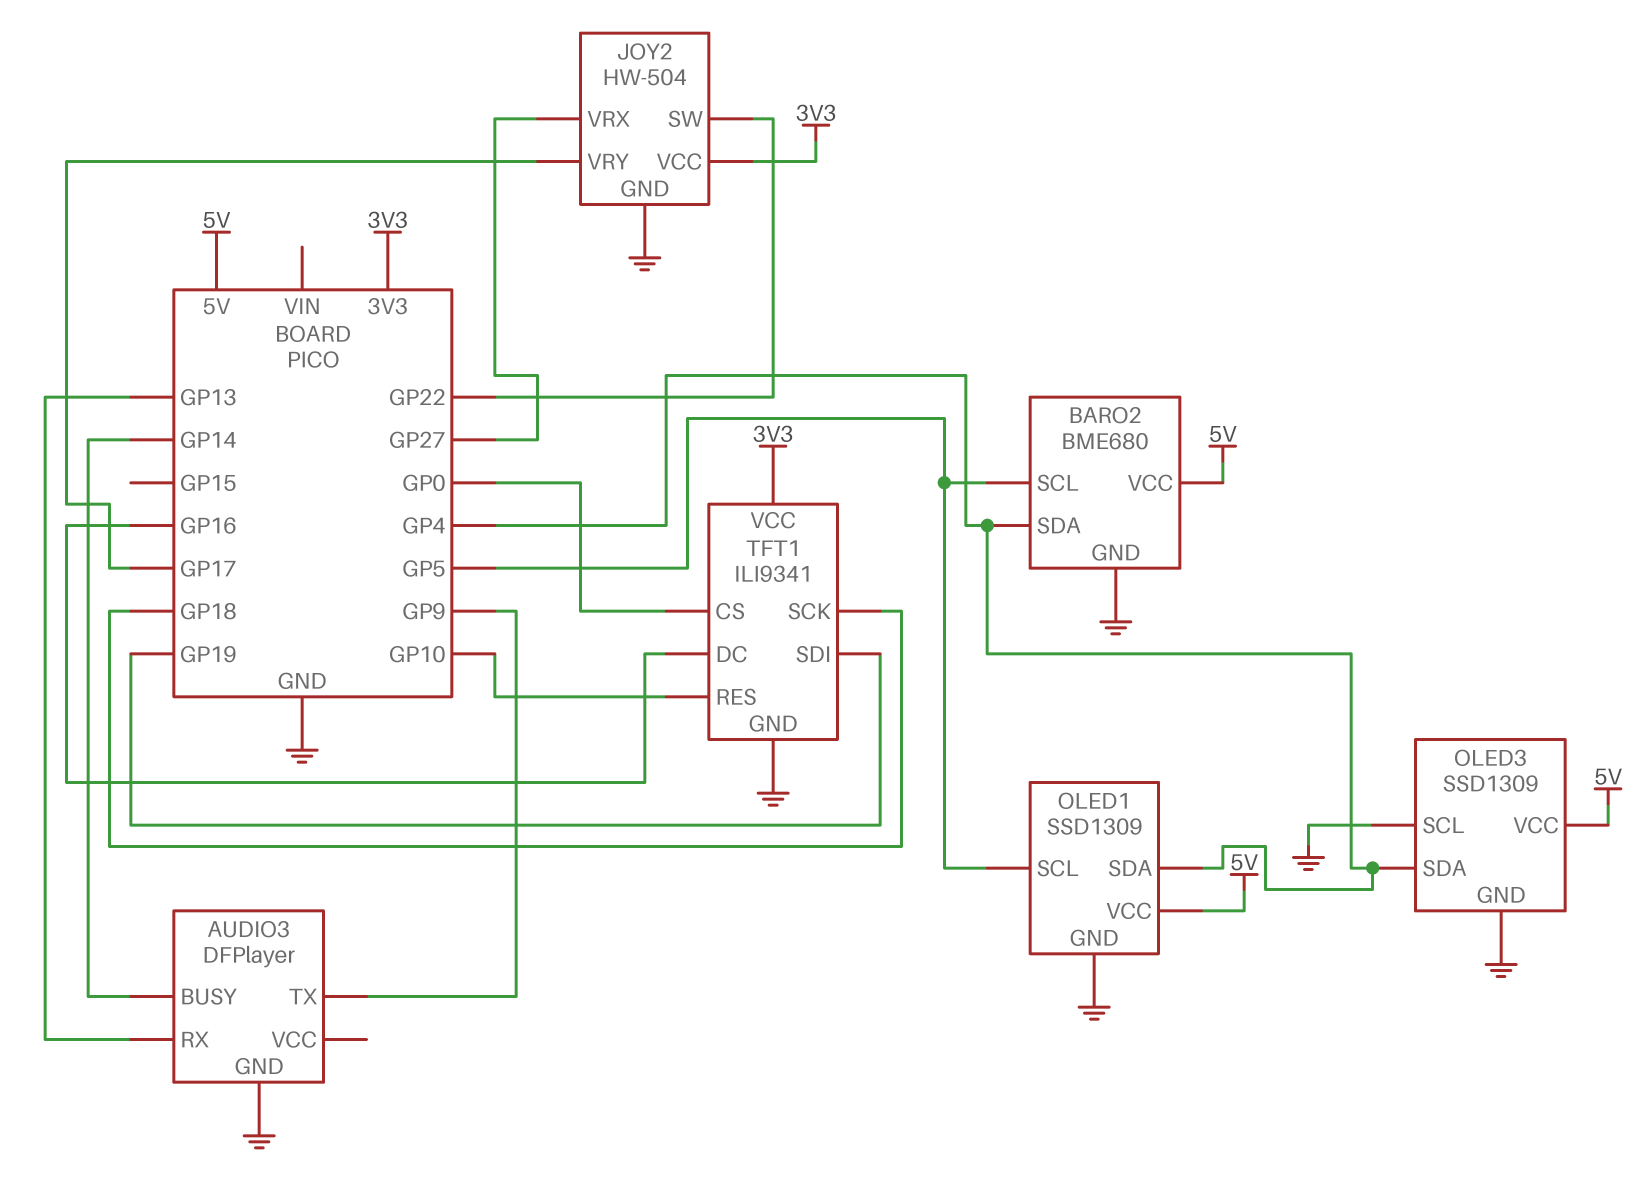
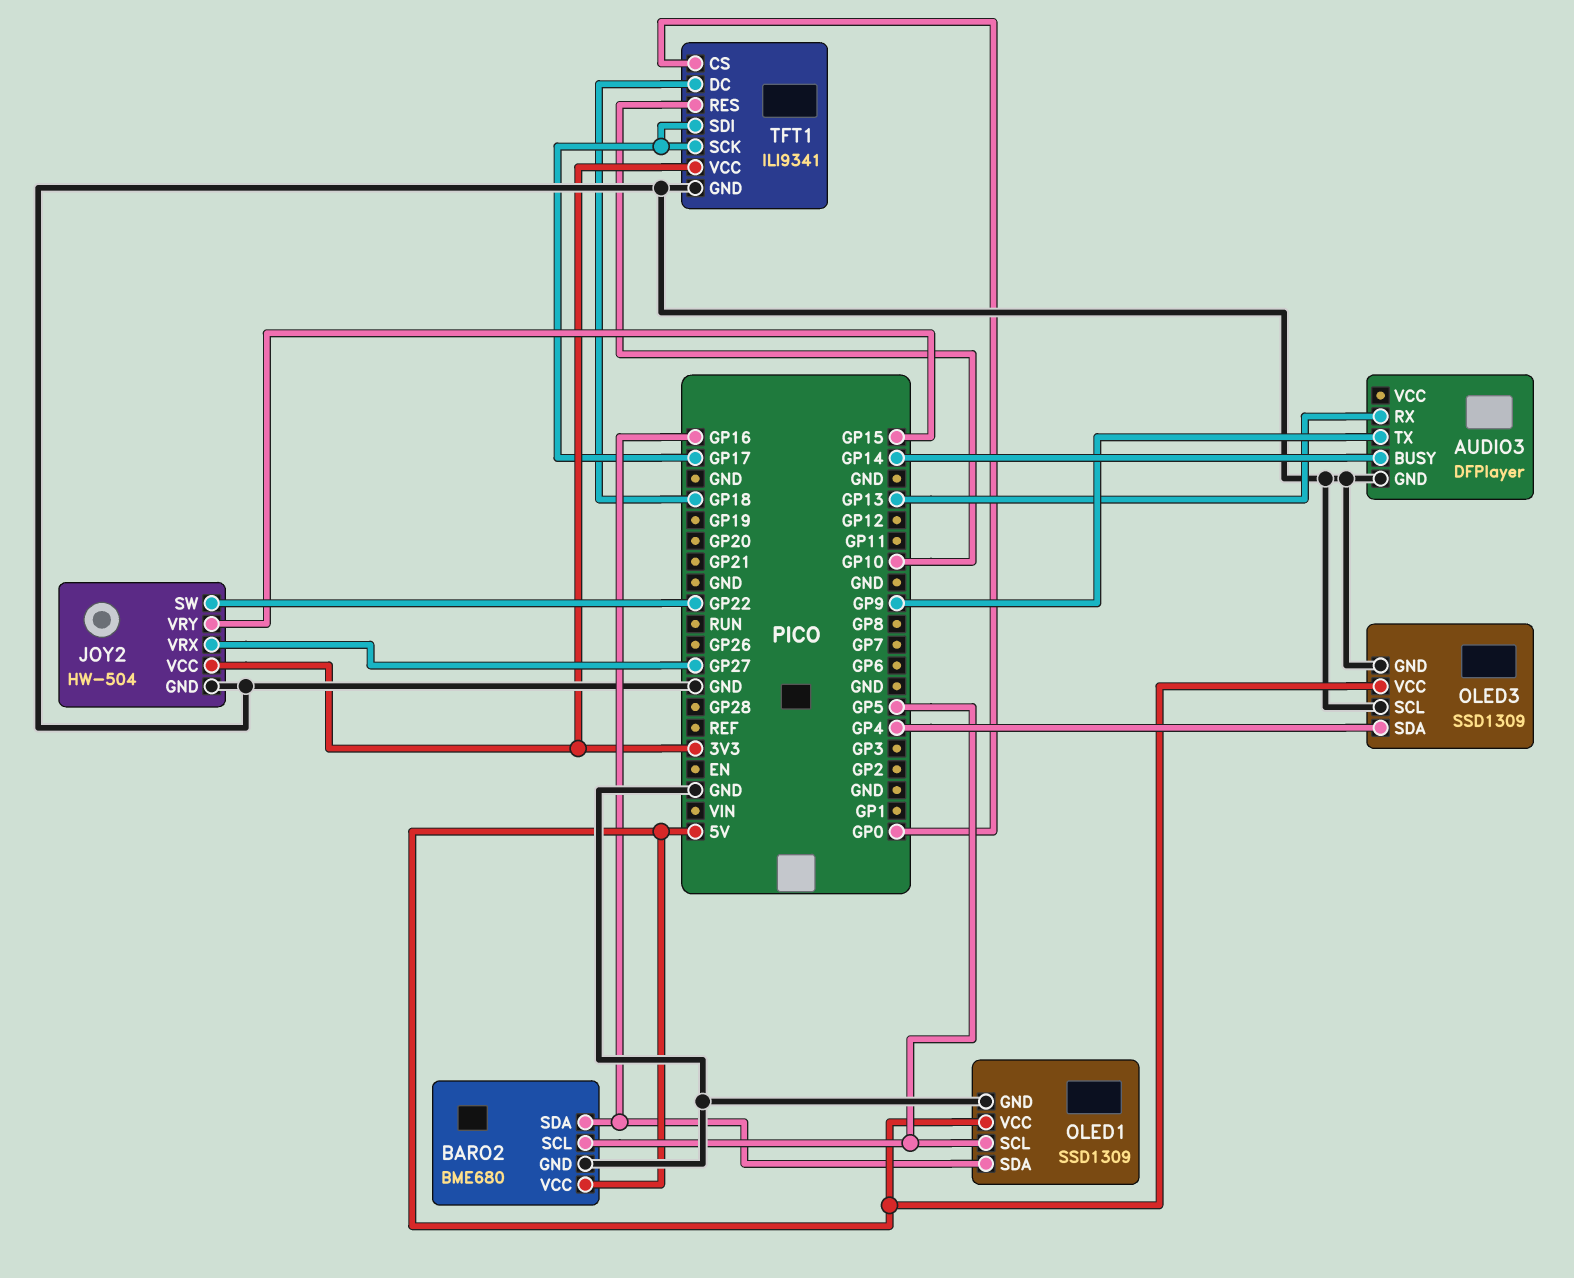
BARO2 pin SDA: GP4 -> GP16
JOY2 pin VRY: GP17 -> GP15
OLED1 pin SDA: GP4 -> GP16
TFT1 pin DC: GP16 -> GP18
TFT1 pin SCK: GP18 -> GP17
TFT1 pin SDI: GP19 -> GP17

